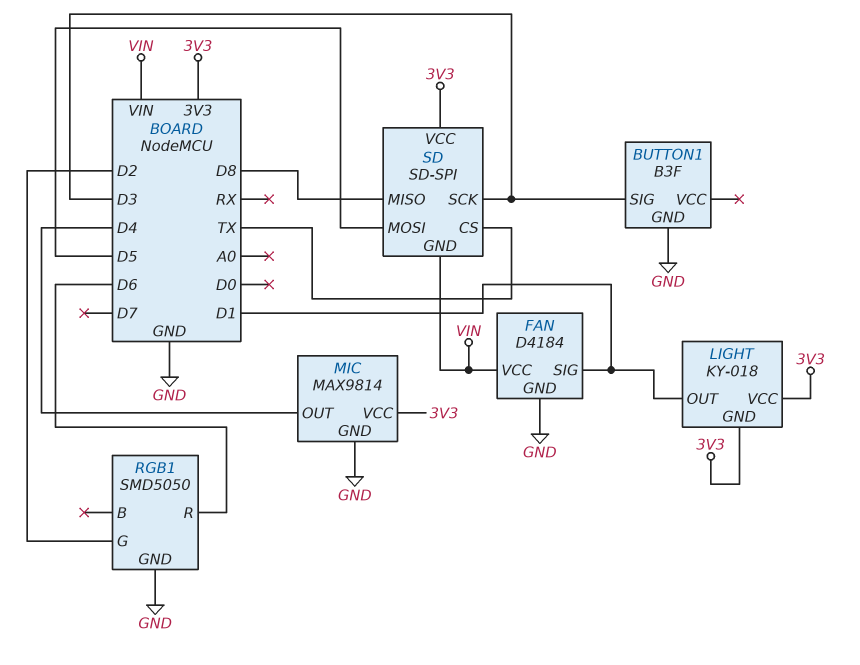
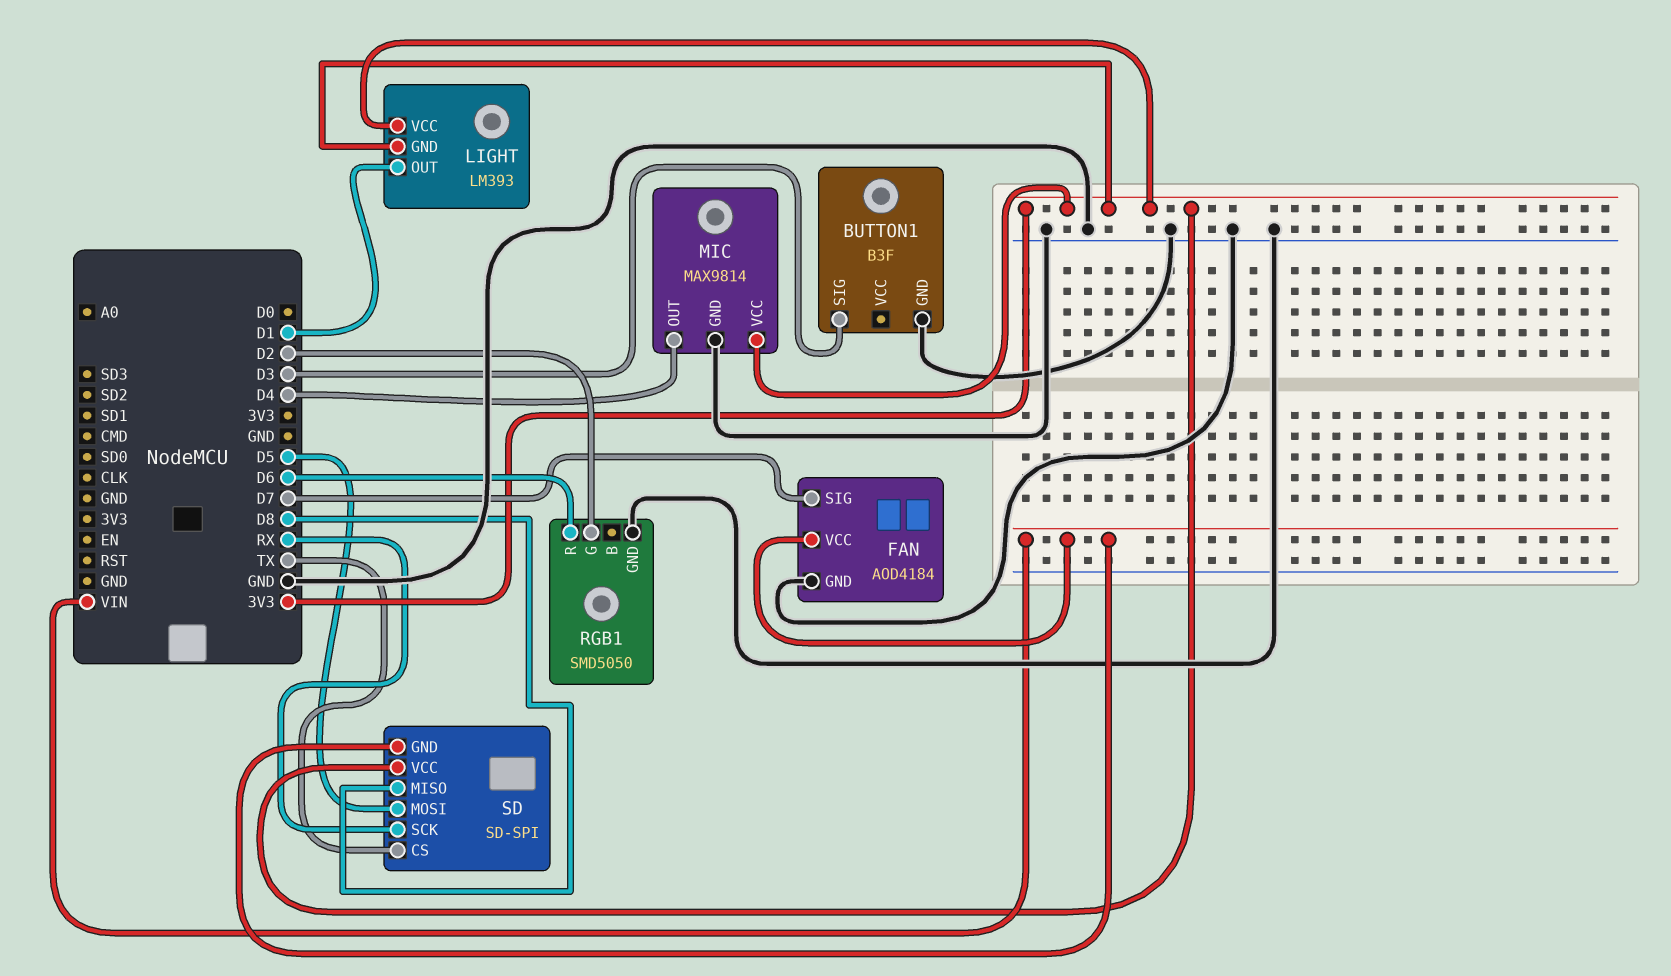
FAN: D4184 -> AOD4184
FAN pin SIG: D1 -> D7
LIGHT: KY-018 -> LM393
SD pin SCK: D3 -> RX

